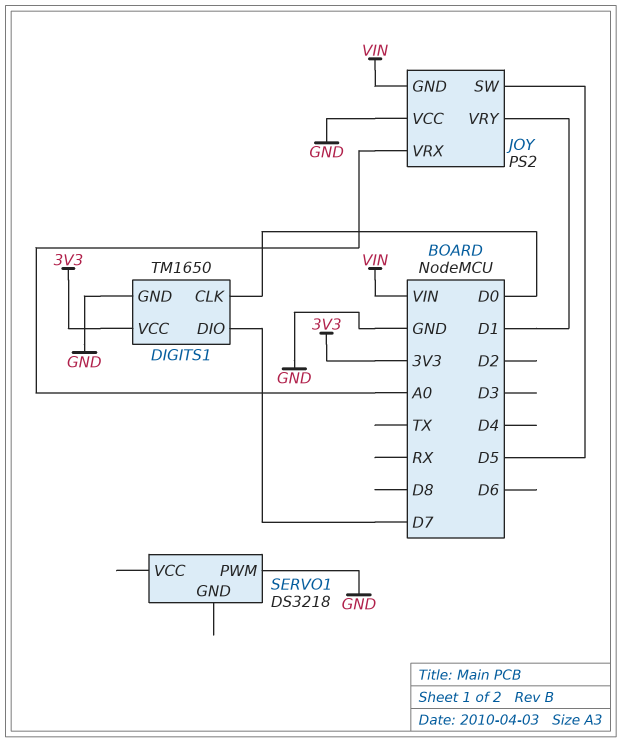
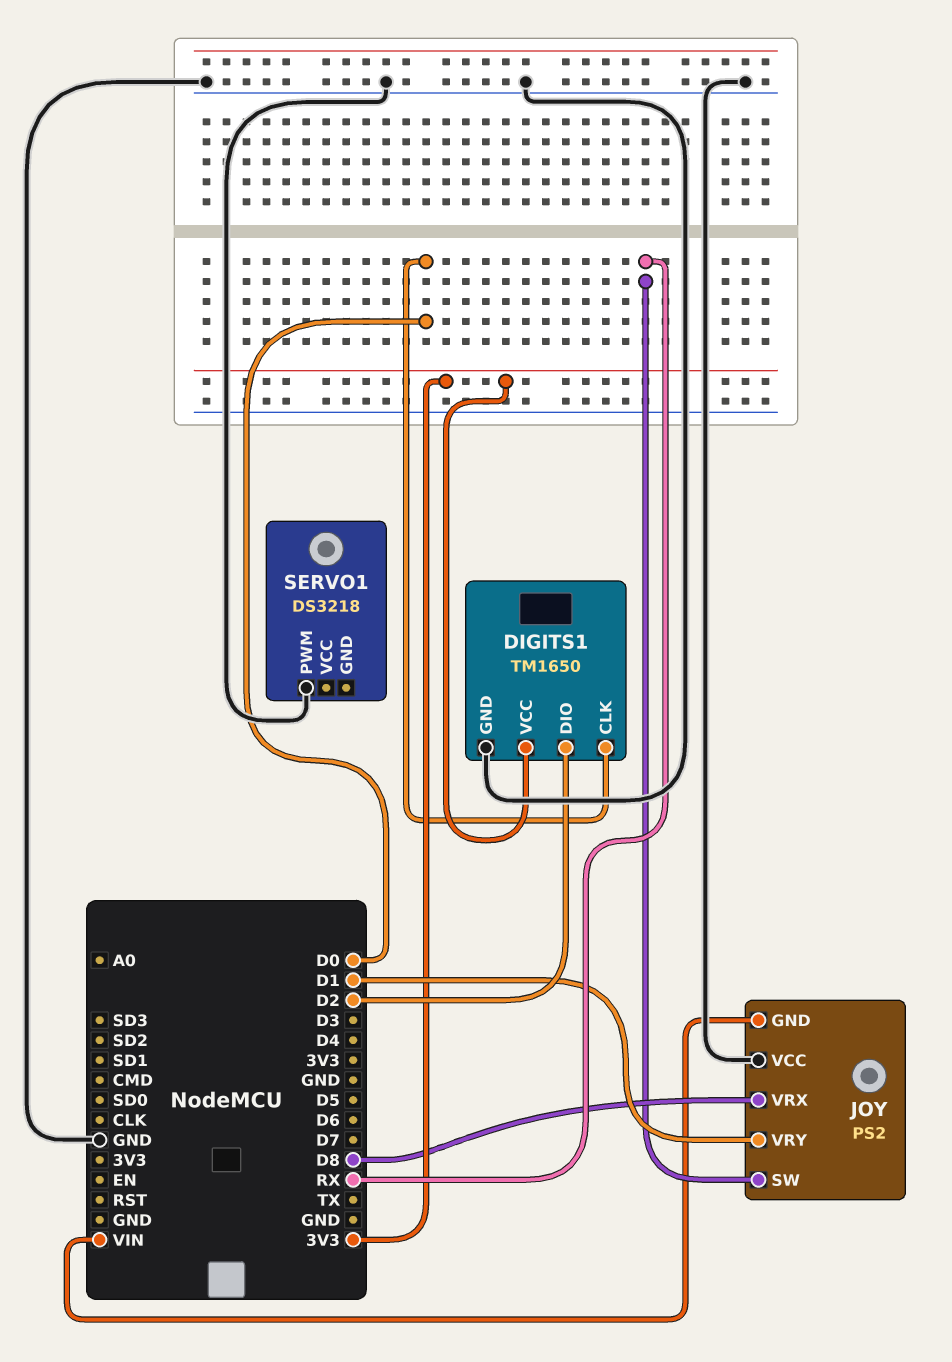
DIGITS1 pin DIO: D7 -> D2
JOY pin SW: D5 -> RX
JOY pin VRX: A0 -> D8

